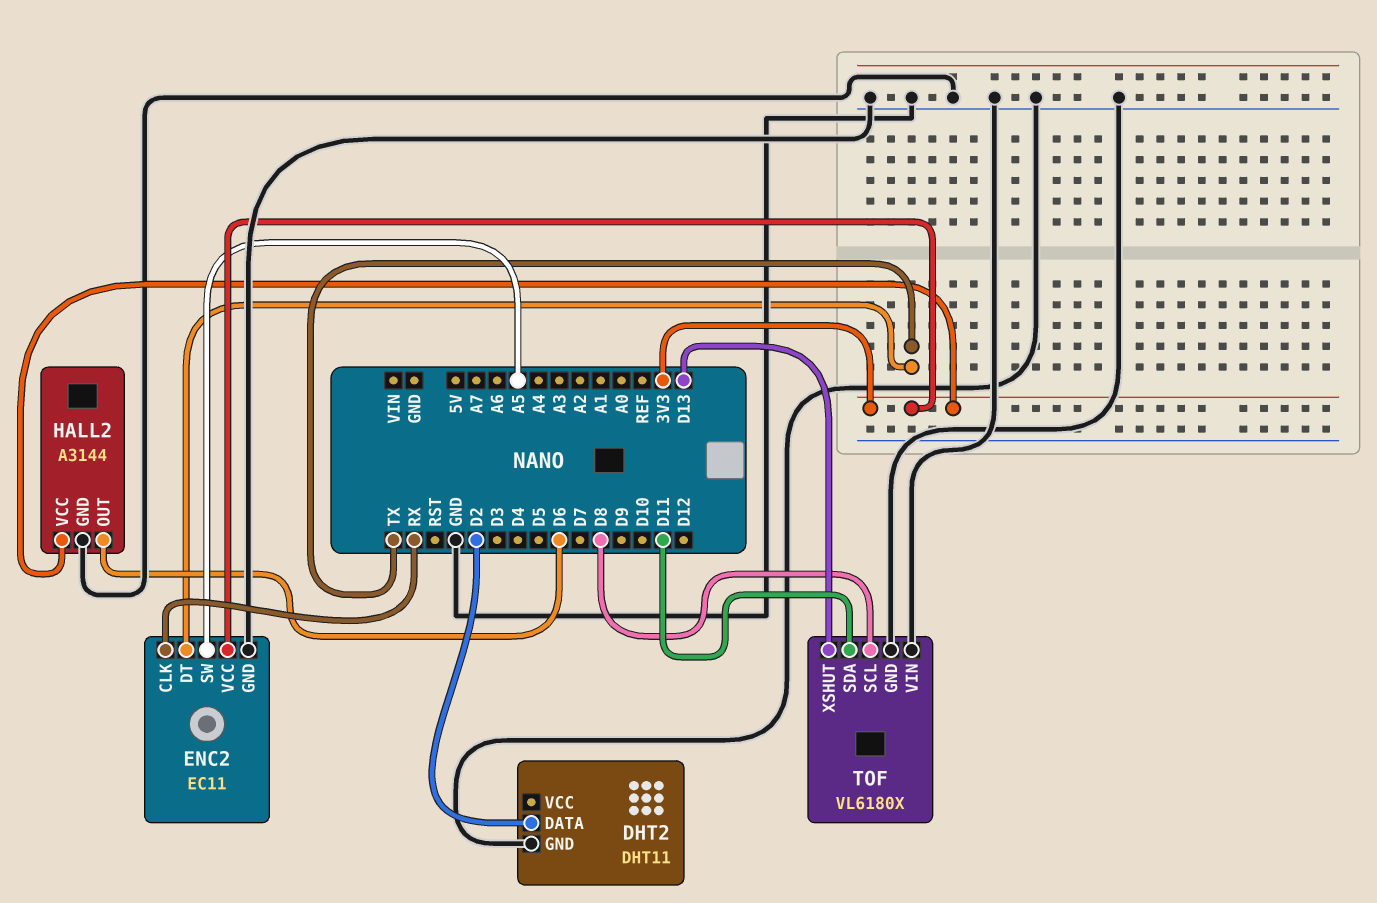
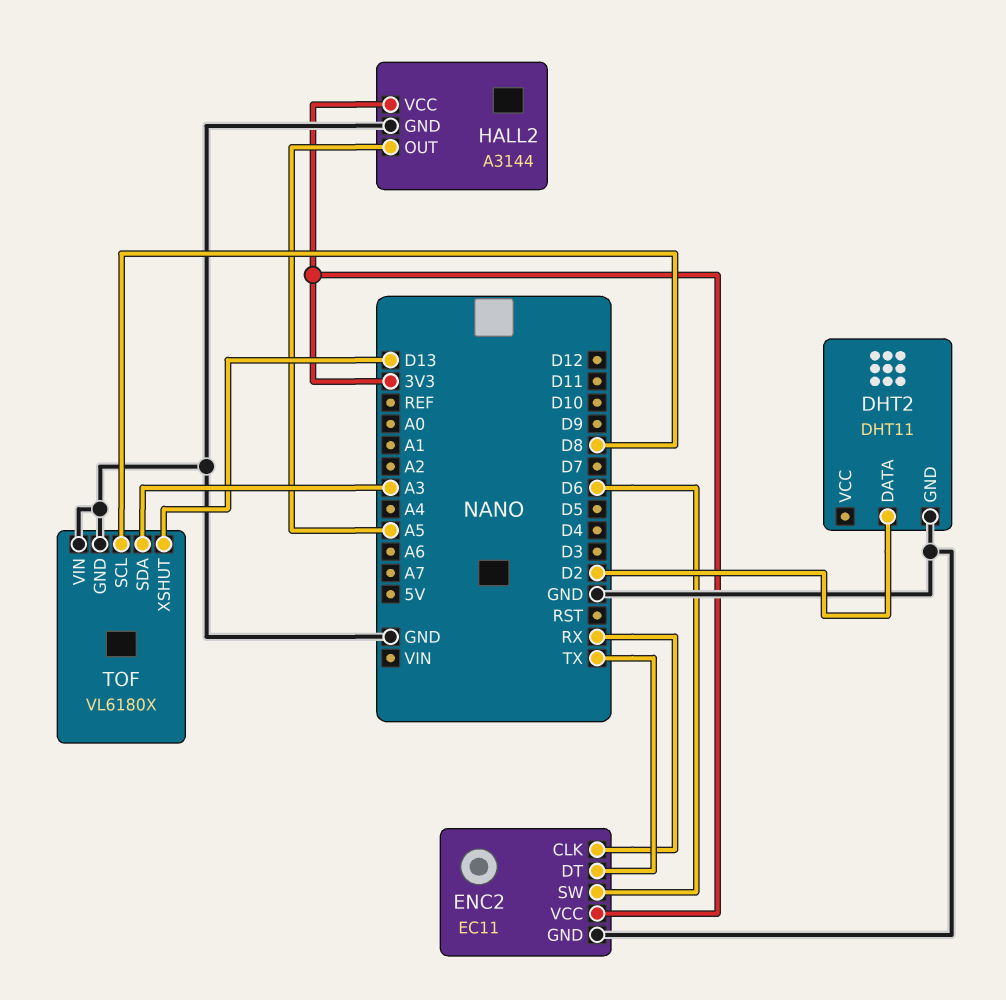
ENC2 pin SW: A5 -> D6
HALL2 pin OUT: D6 -> A5
TOF pin SDA: D11 -> A3

